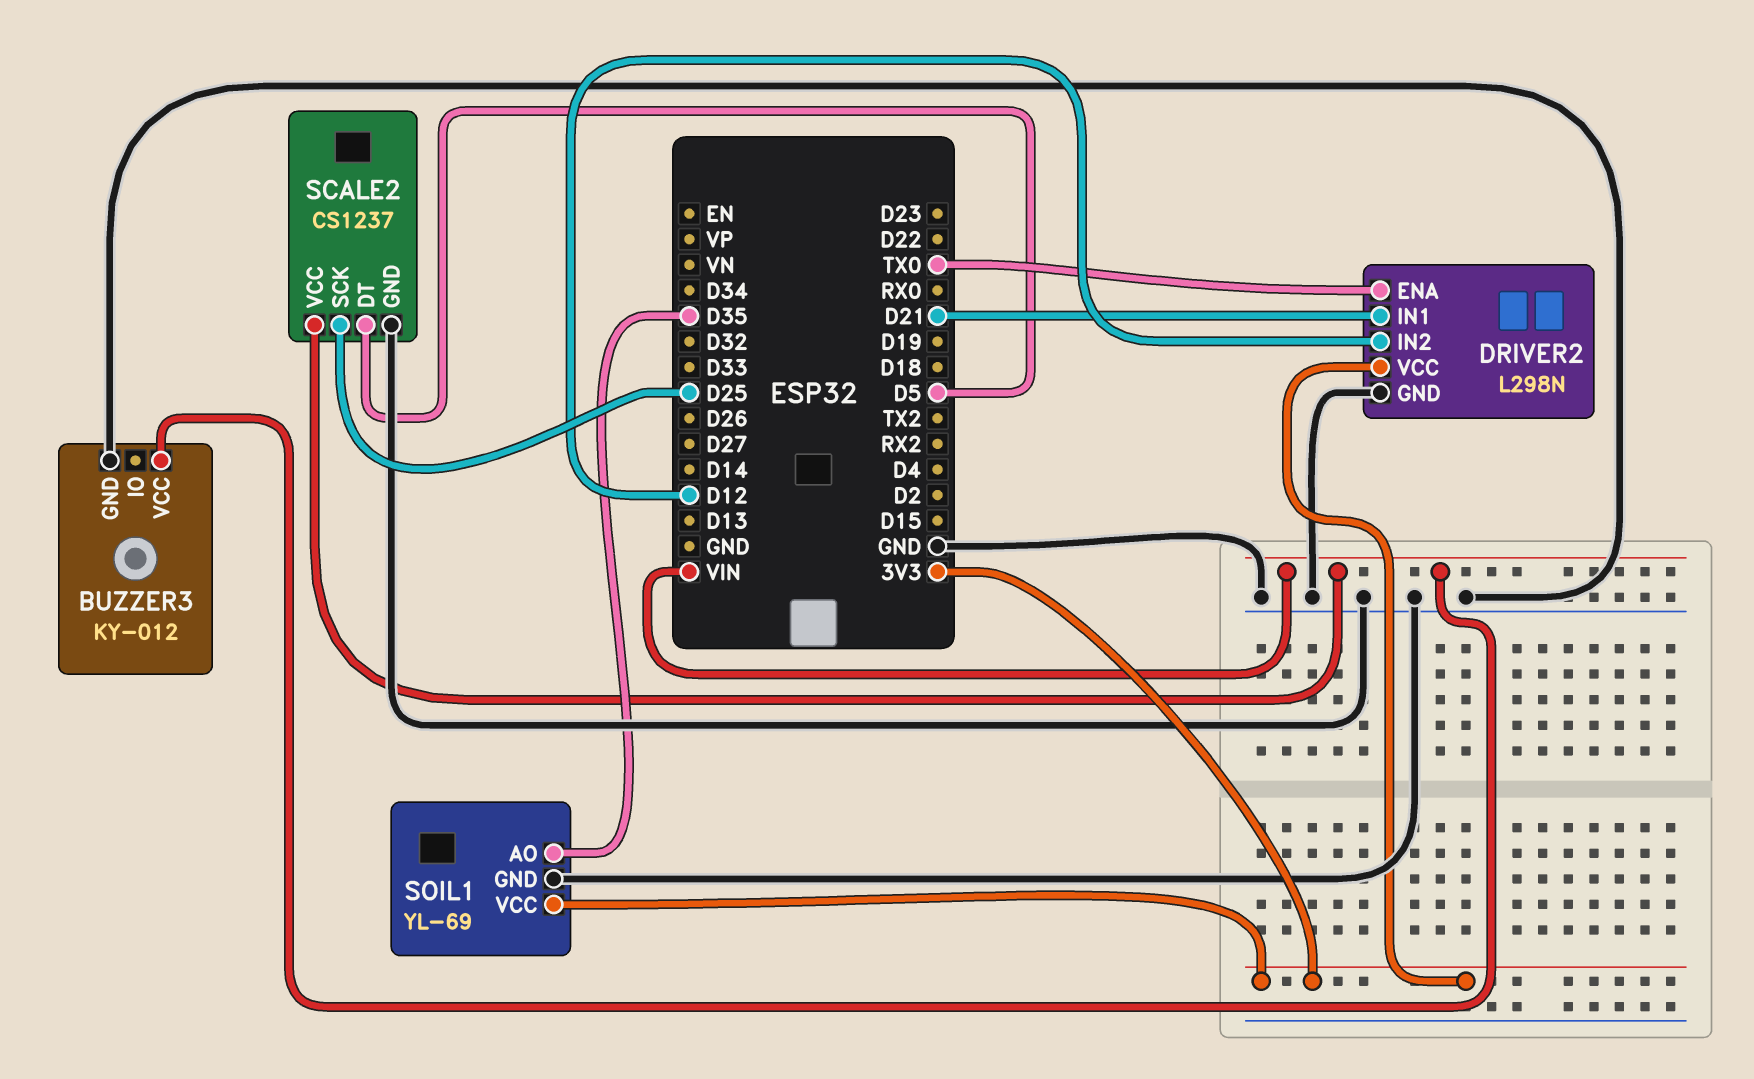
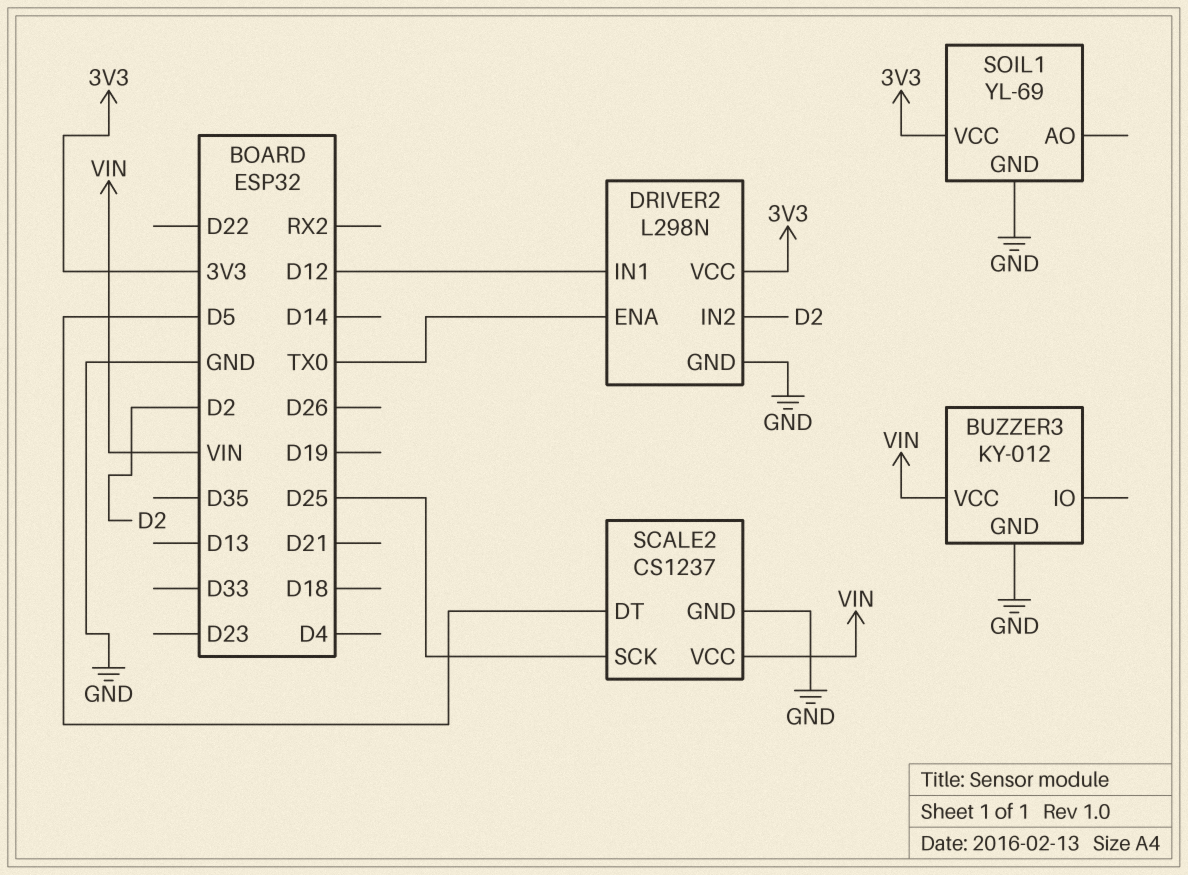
DRIVER2 pin IN1: D21 -> D12
DRIVER2 pin IN2: D12 -> D2
SOIL1 pin AO: D35 -> none

